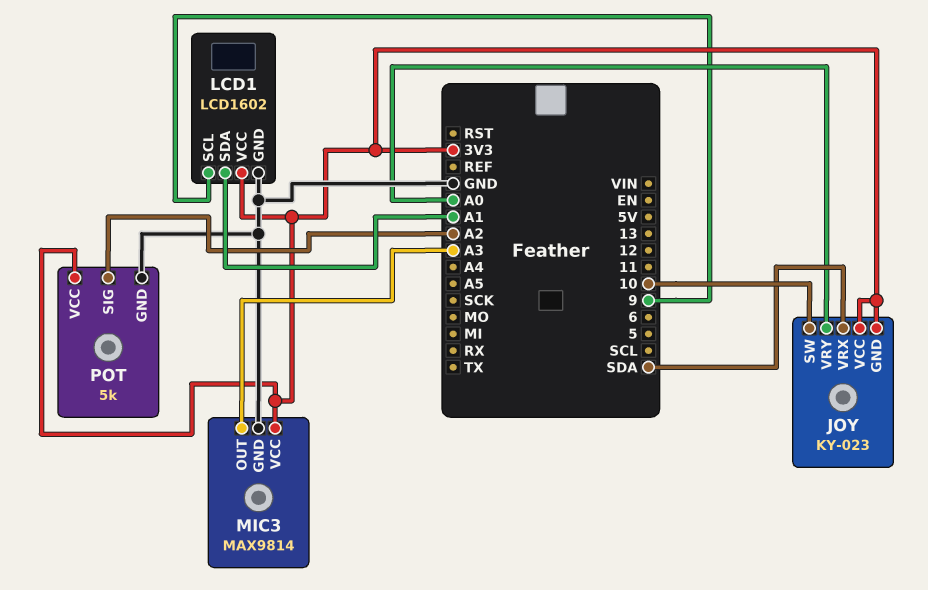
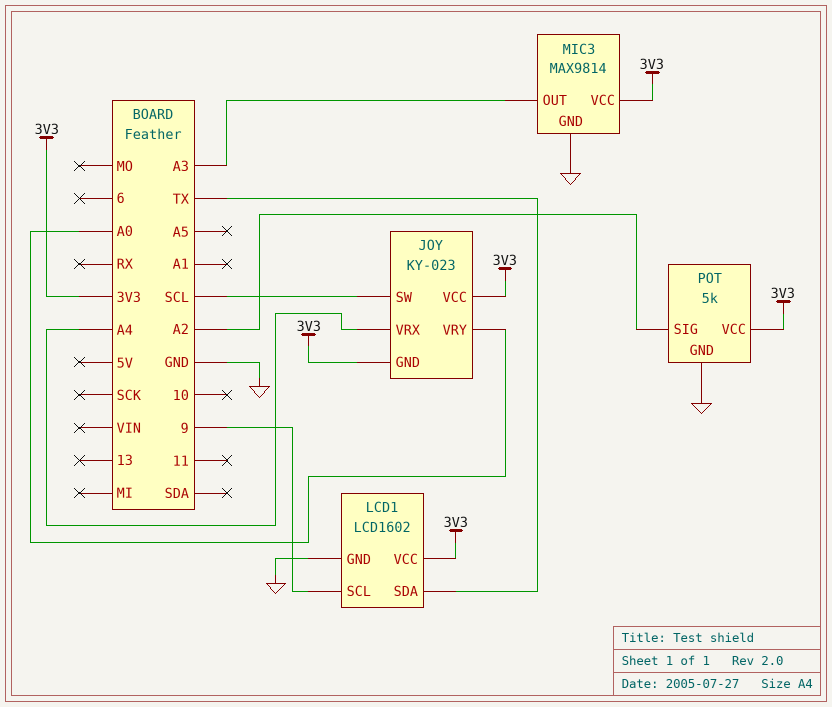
JOY pin SW: 10 -> SCL
JOY pin VRX: SDA -> A4
LCD1 pin SDA: A1 -> TX

